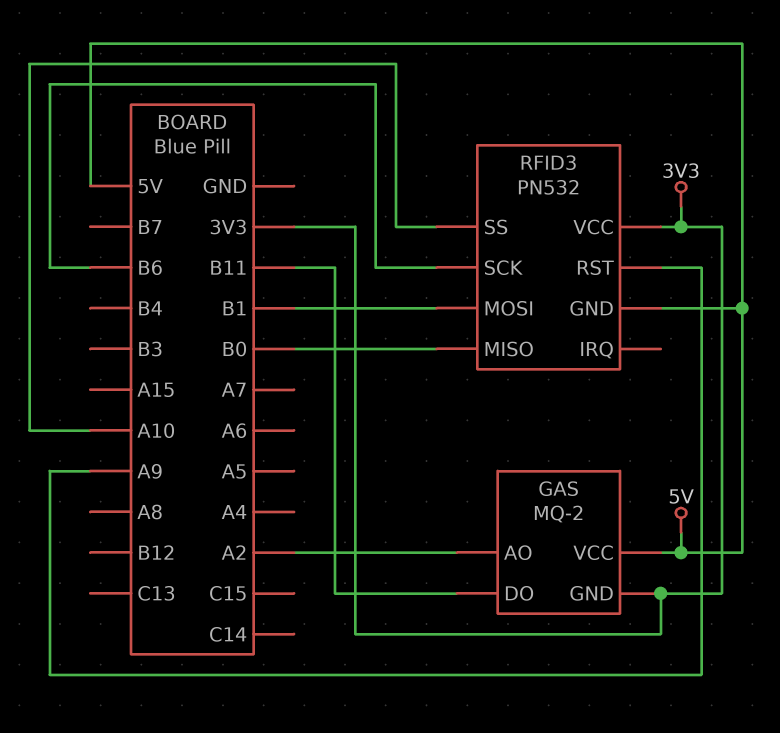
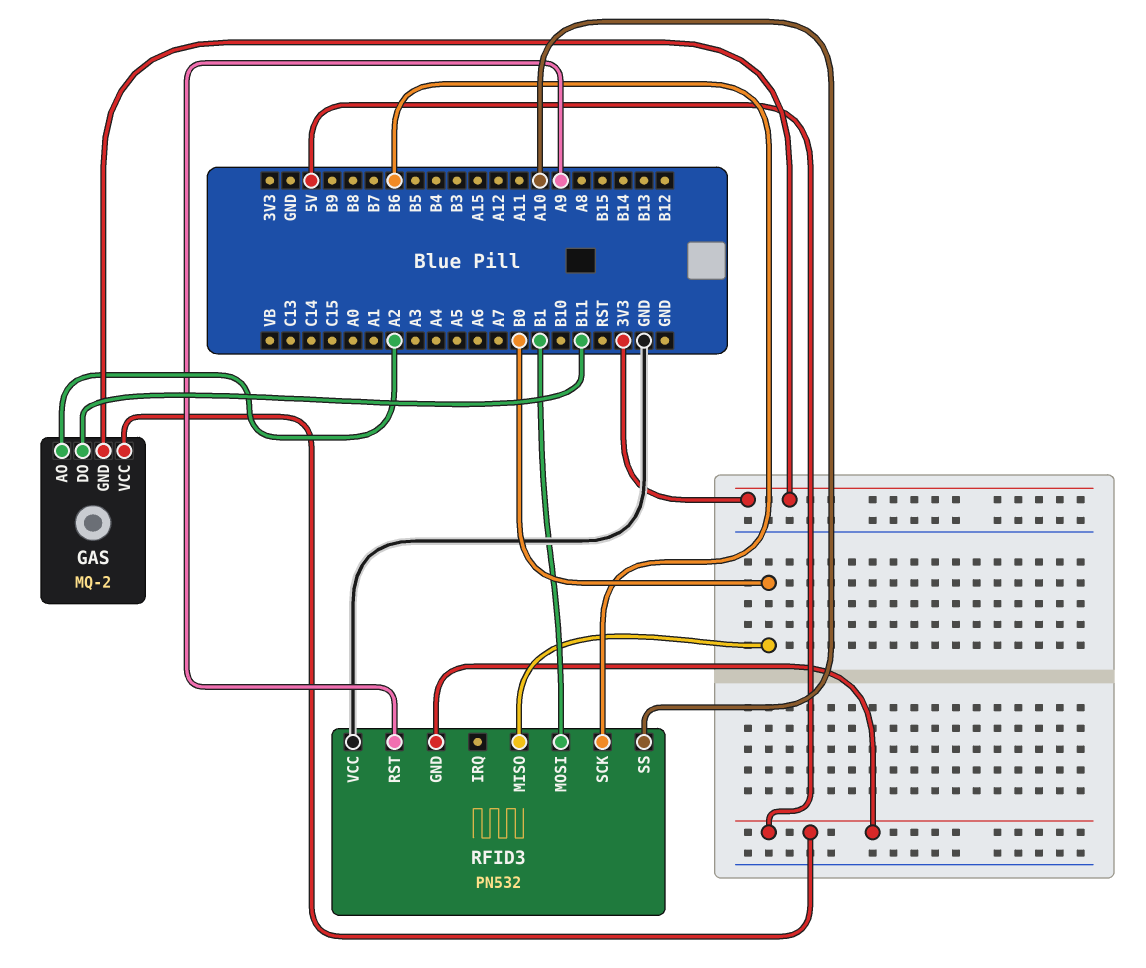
RFID3 pin VCC: 3V3 -> GND

